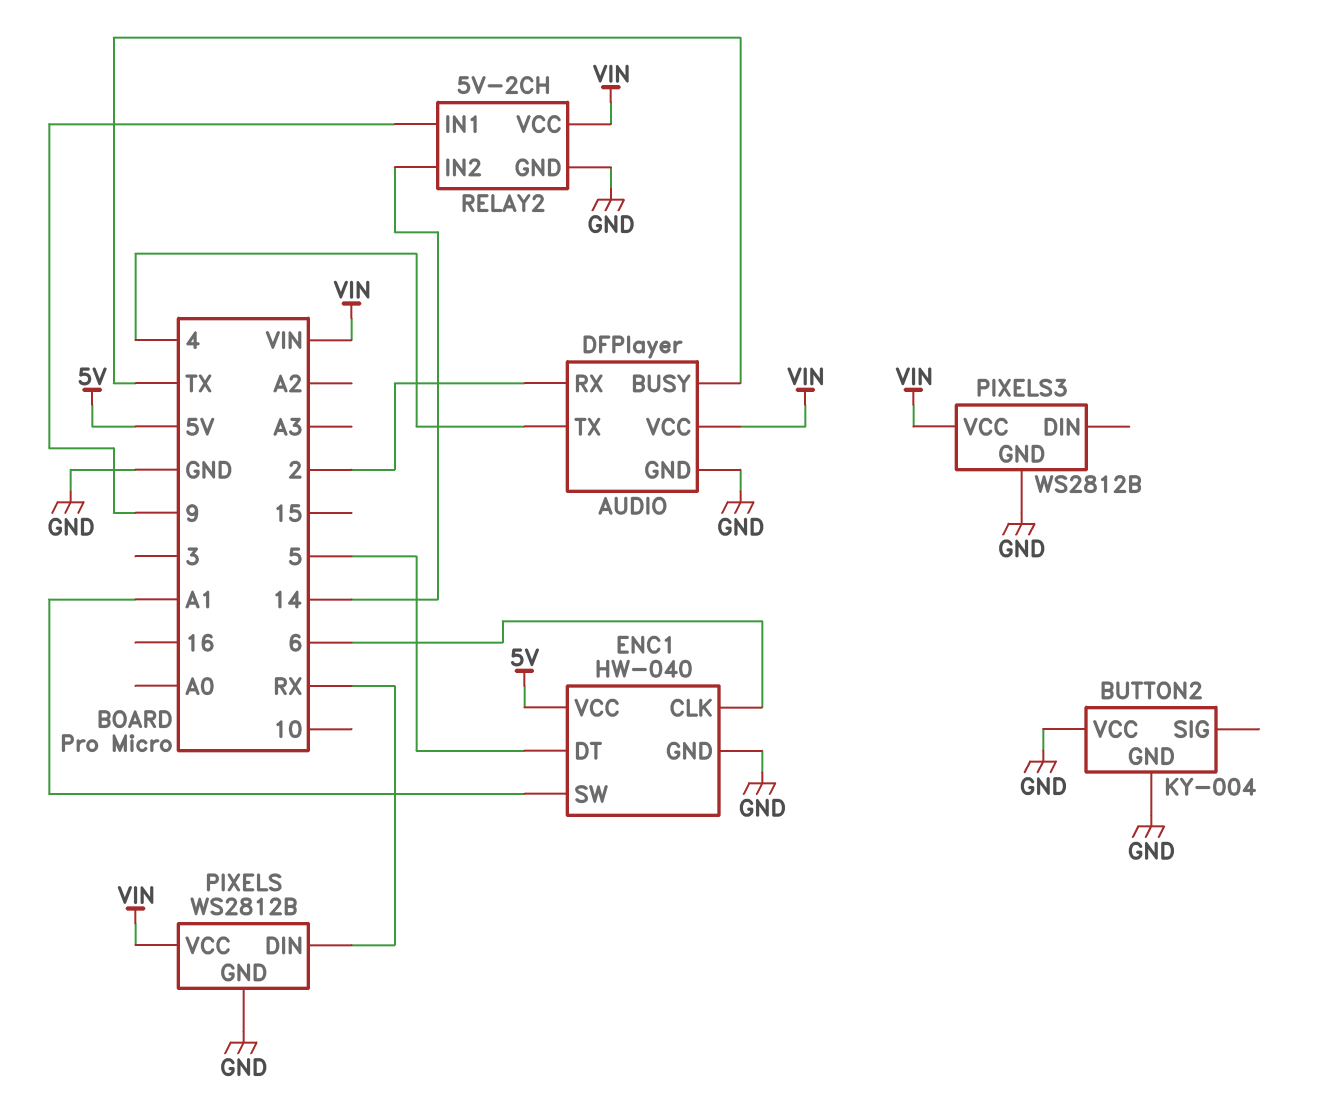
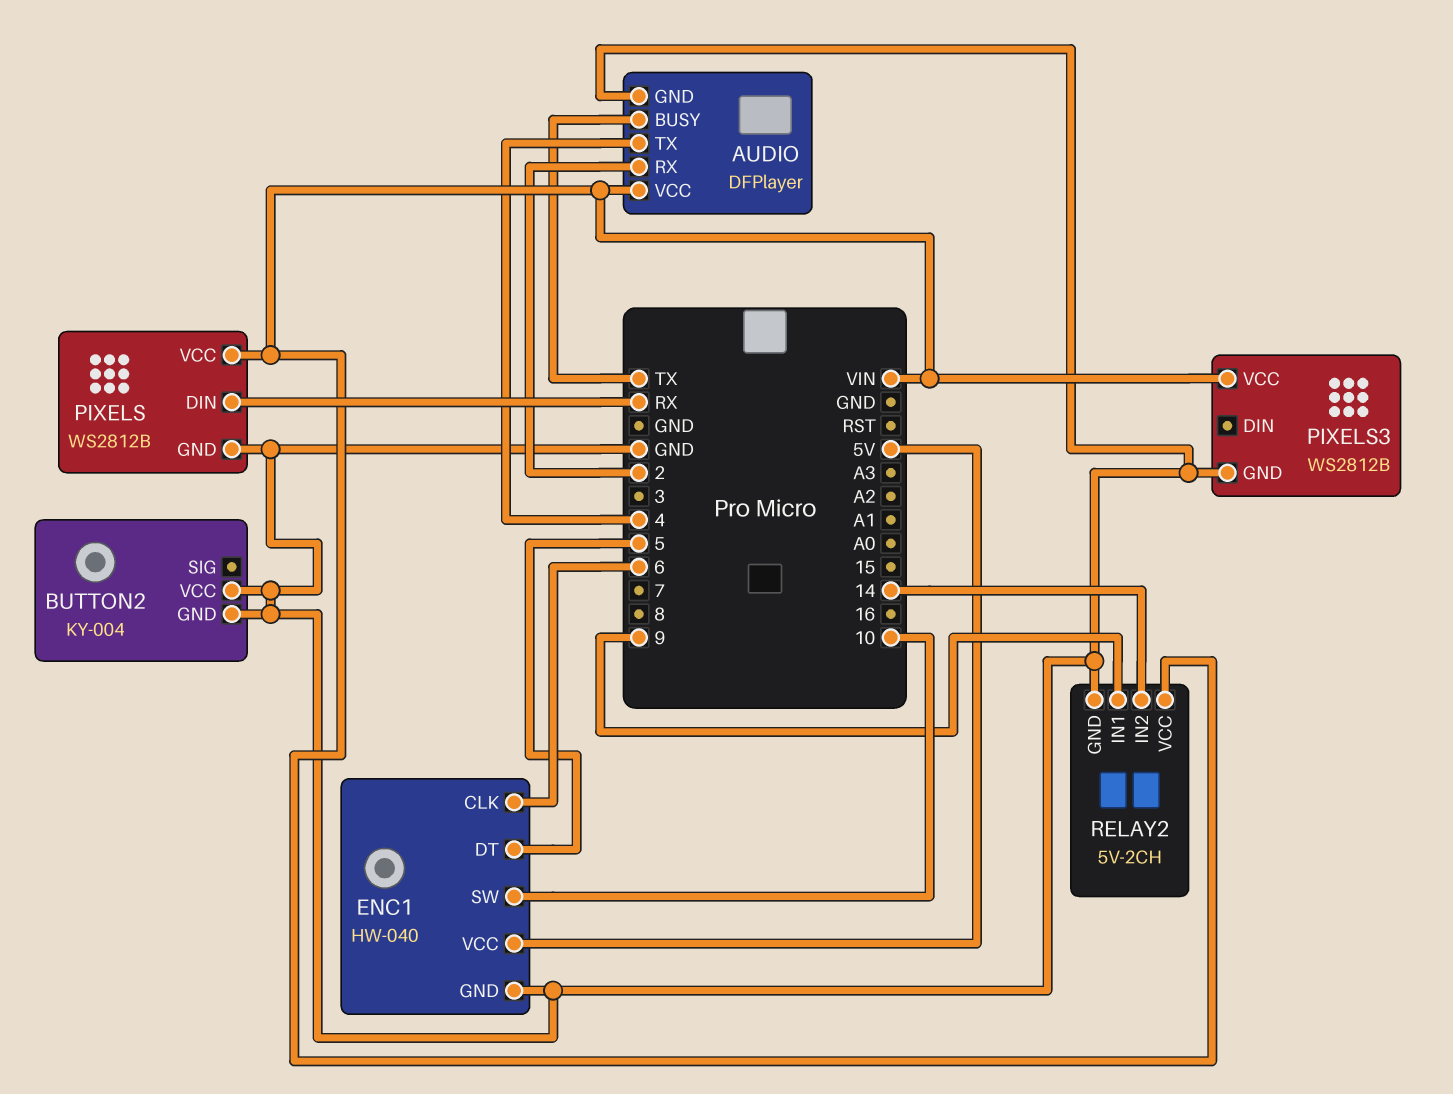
ENC1 pin SW: A1 -> 10

